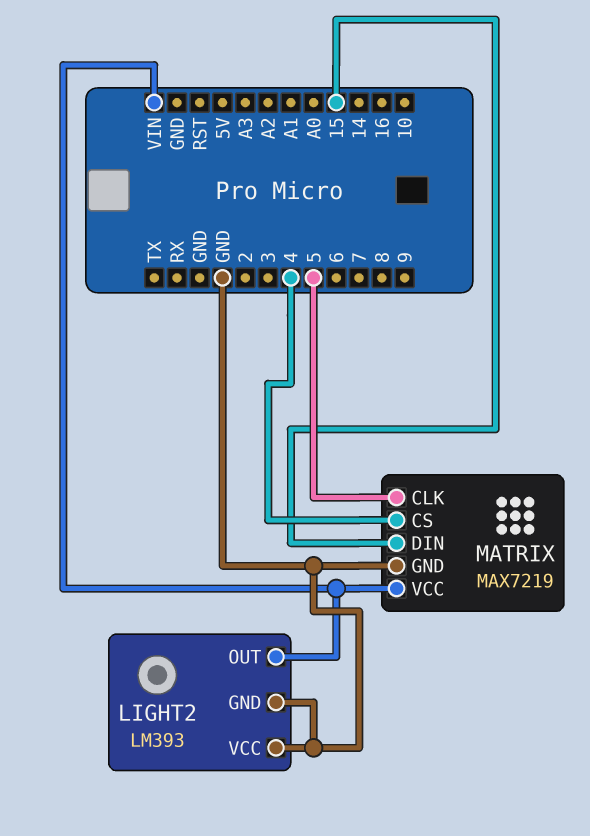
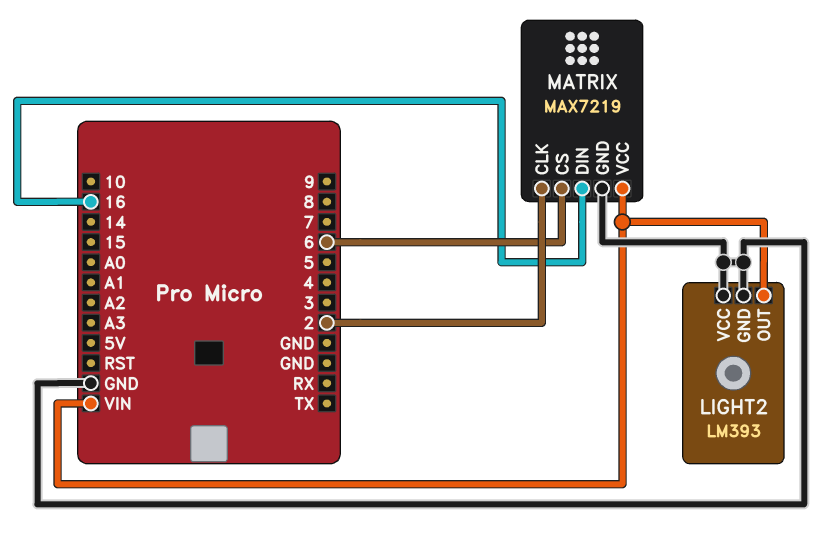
MATRIX pin CLK: 5 -> 2
MATRIX pin CS: 4 -> 6
MATRIX pin DIN: 15 -> 16

